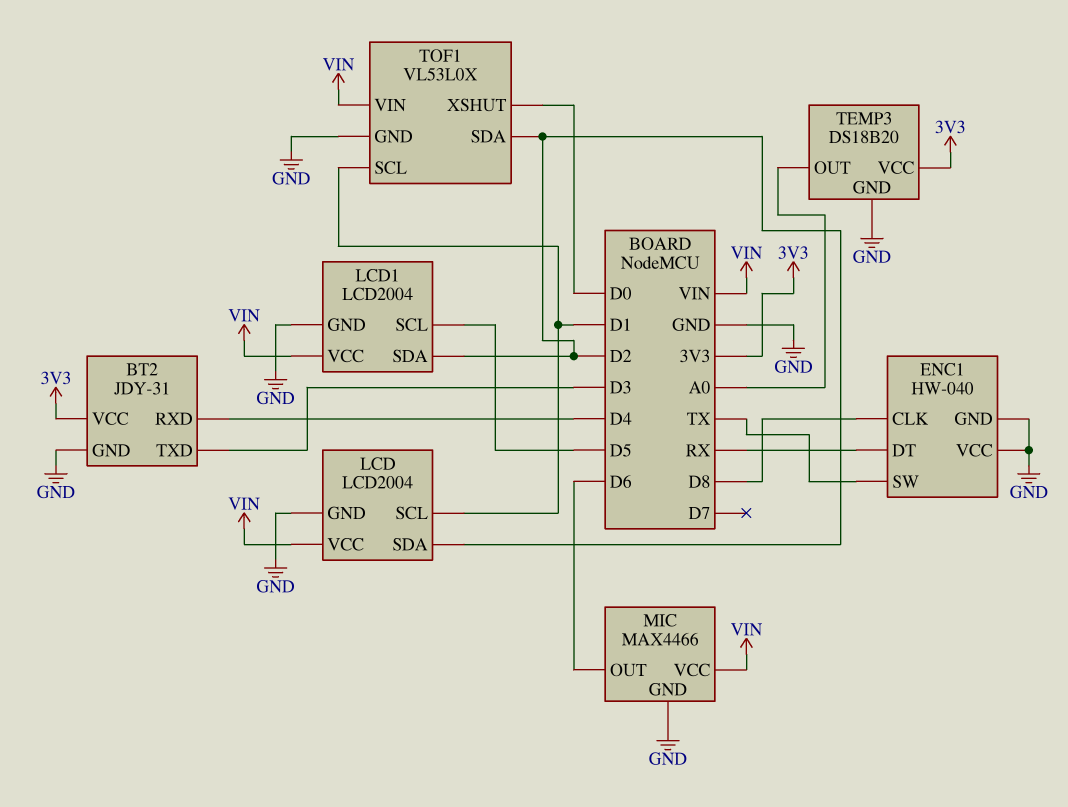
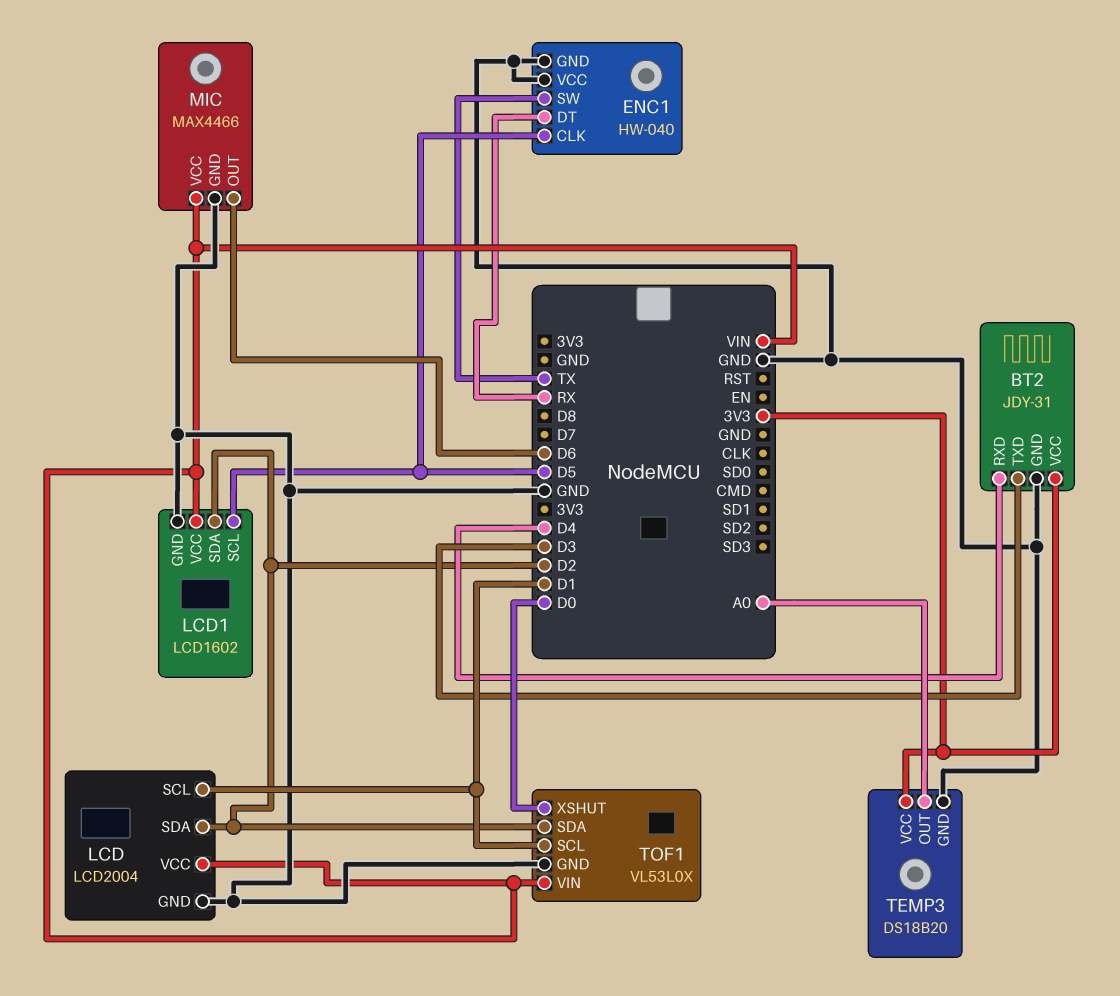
ENC1 pin CLK: D8 -> D5
LCD1: LCD2004 -> LCD1602

